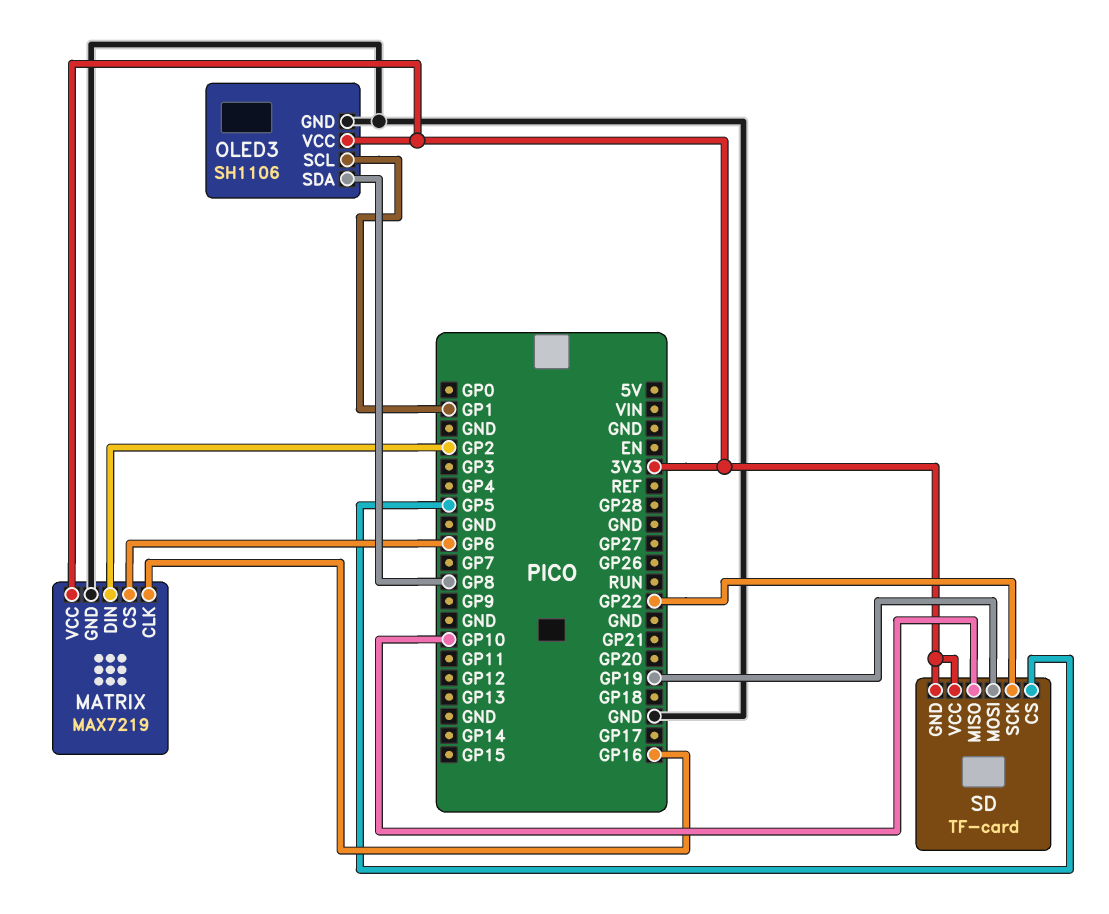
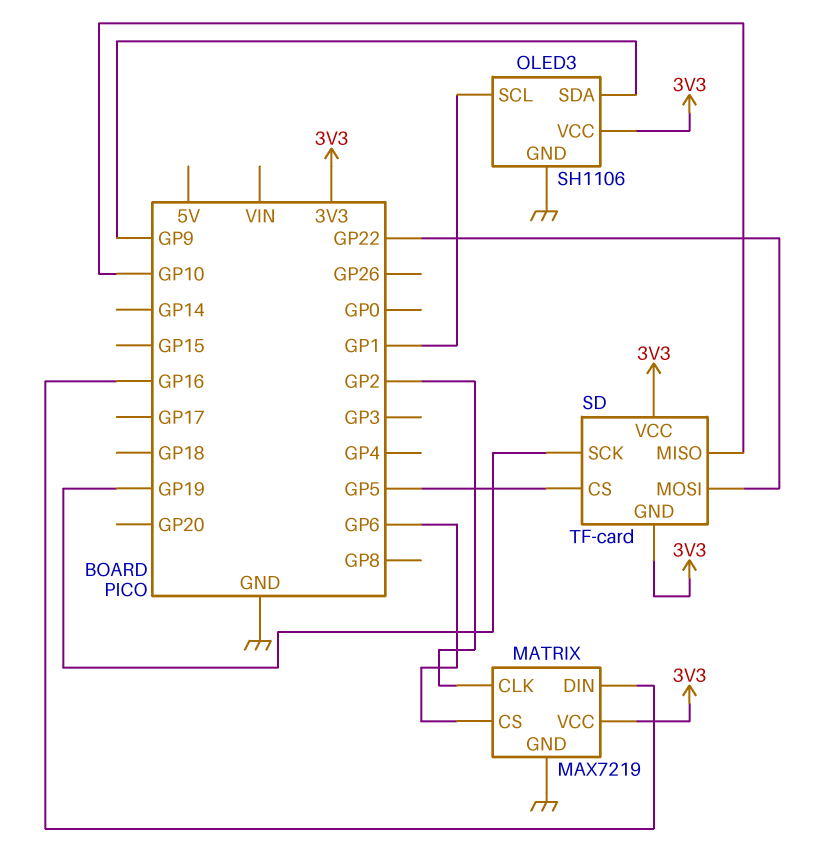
MATRIX pin CLK: GP16 -> GP2
MATRIX pin DIN: GP2 -> GP16
OLED3 pin SDA: GP8 -> GP9
SD pin MOSI: GP19 -> GP22
SD pin SCK: GP22 -> GP19

